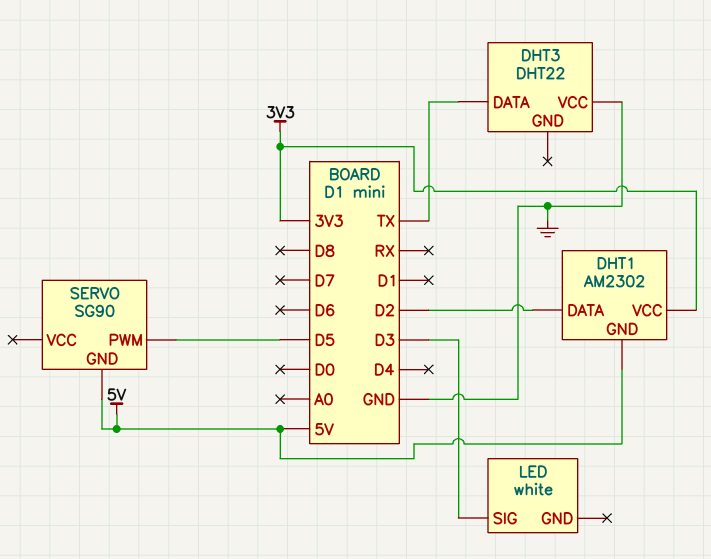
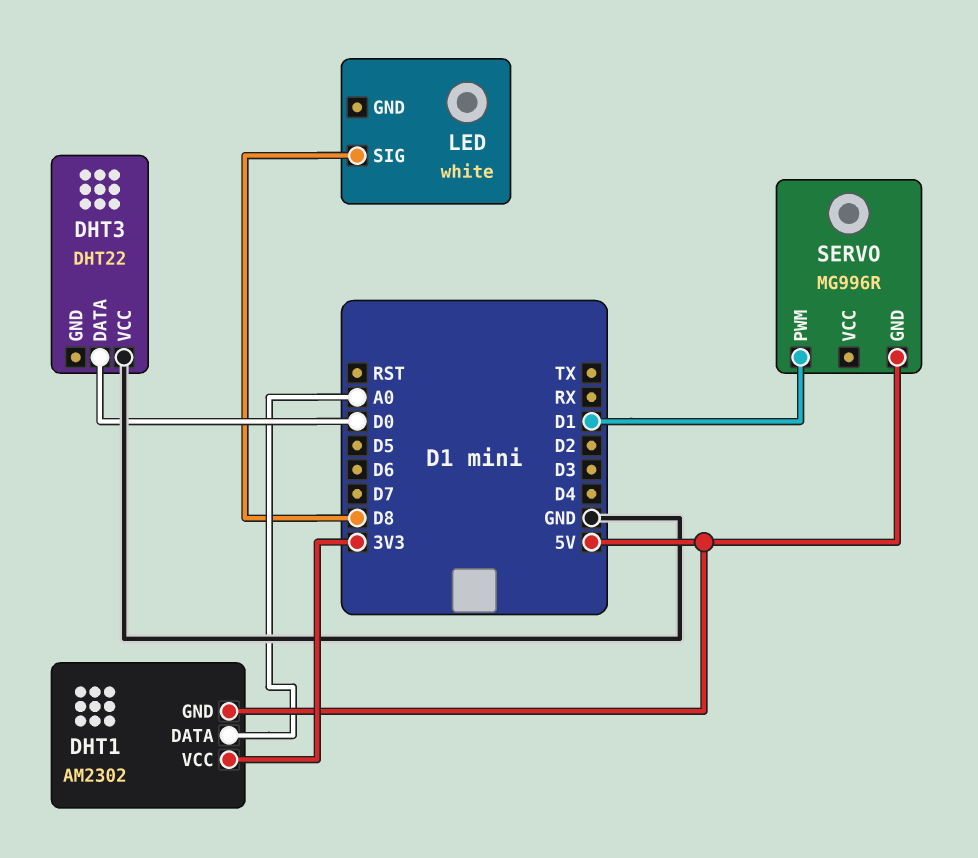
DHT1 pin DATA: D2 -> A0
DHT3 pin DATA: TX -> D0
LED pin SIG: D3 -> D8
SERVO: SG90 -> MG996R
SERVO pin PWM: D5 -> D1

